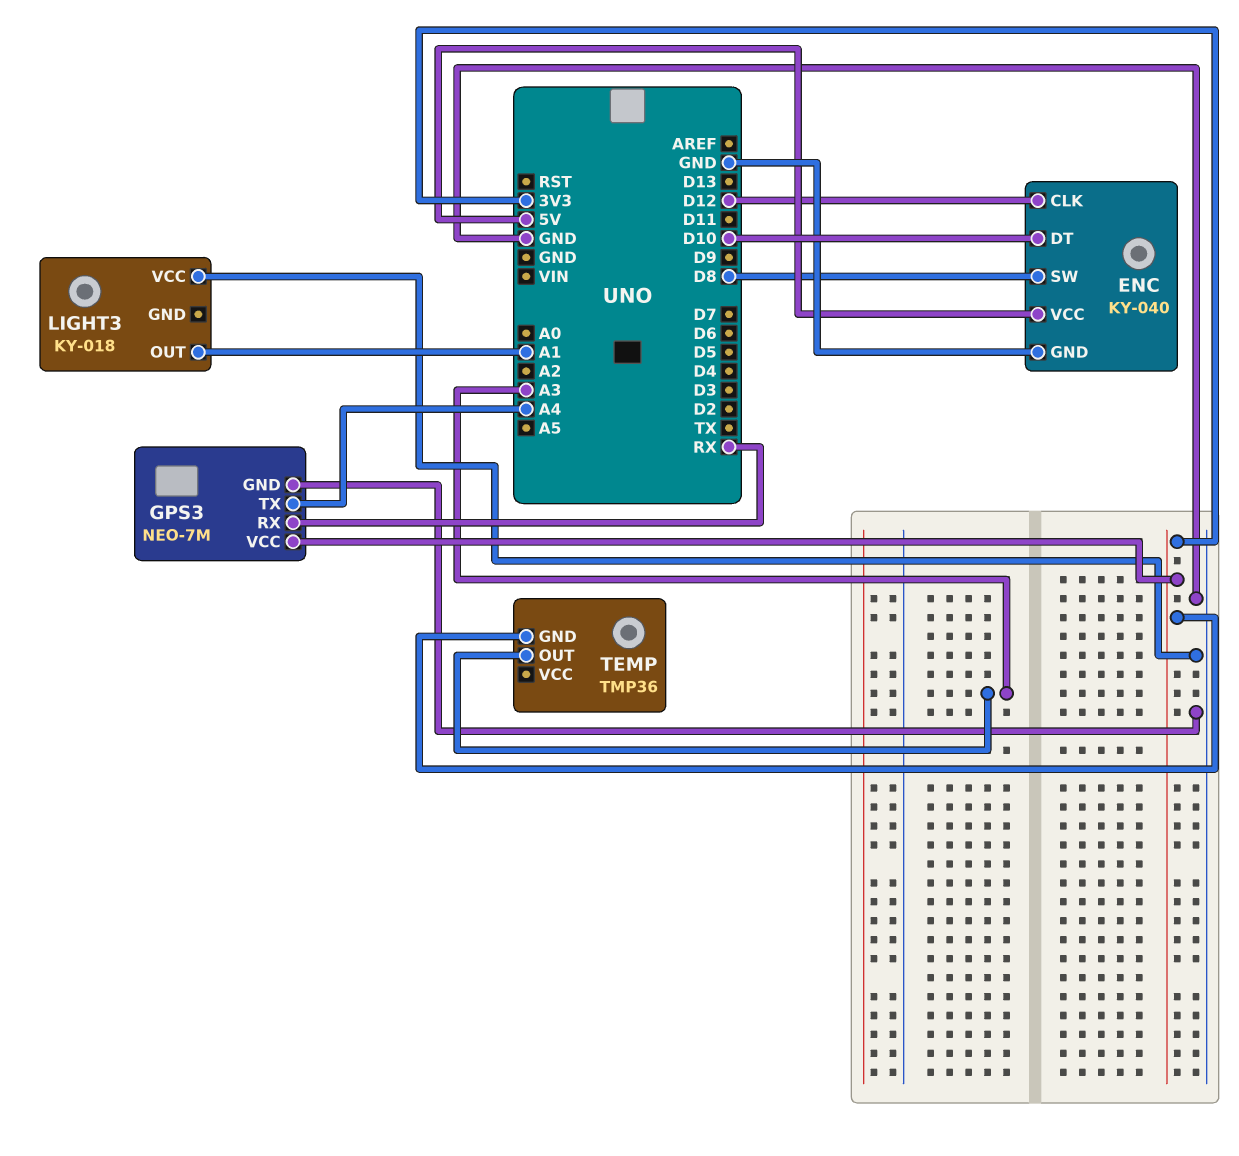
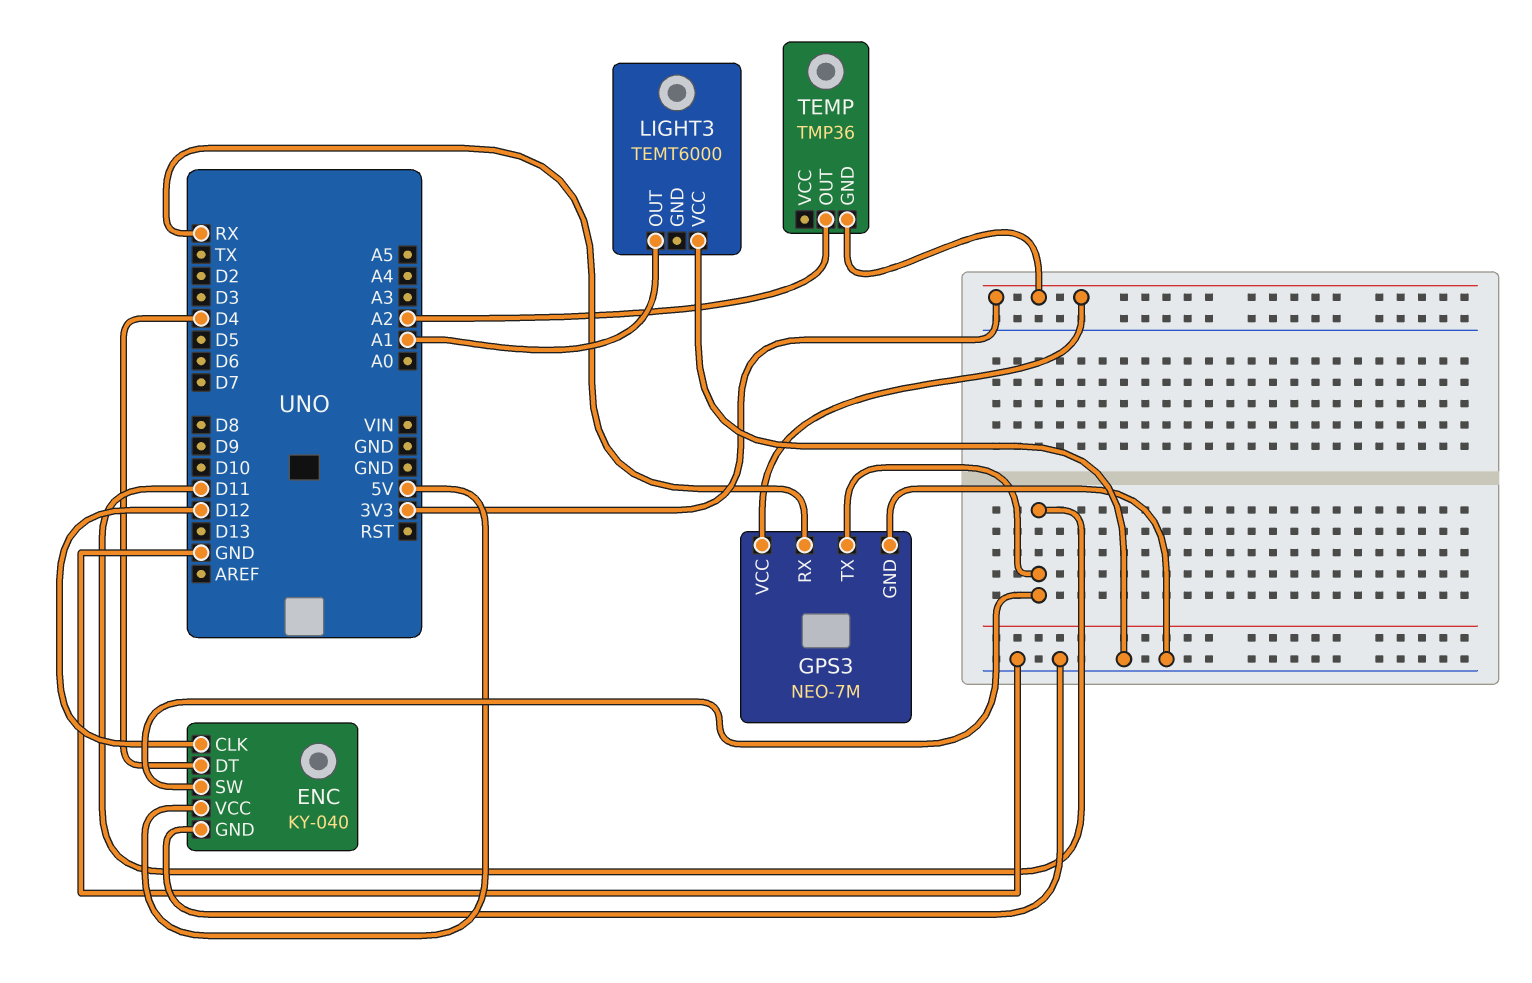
ENC pin DT: D10 -> D4
ENC pin SW: D8 -> D11
GPS3 pin TX: A4 -> D11
LIGHT3: KY-018 -> TEMT6000
TEMP pin OUT: A3 -> A2

